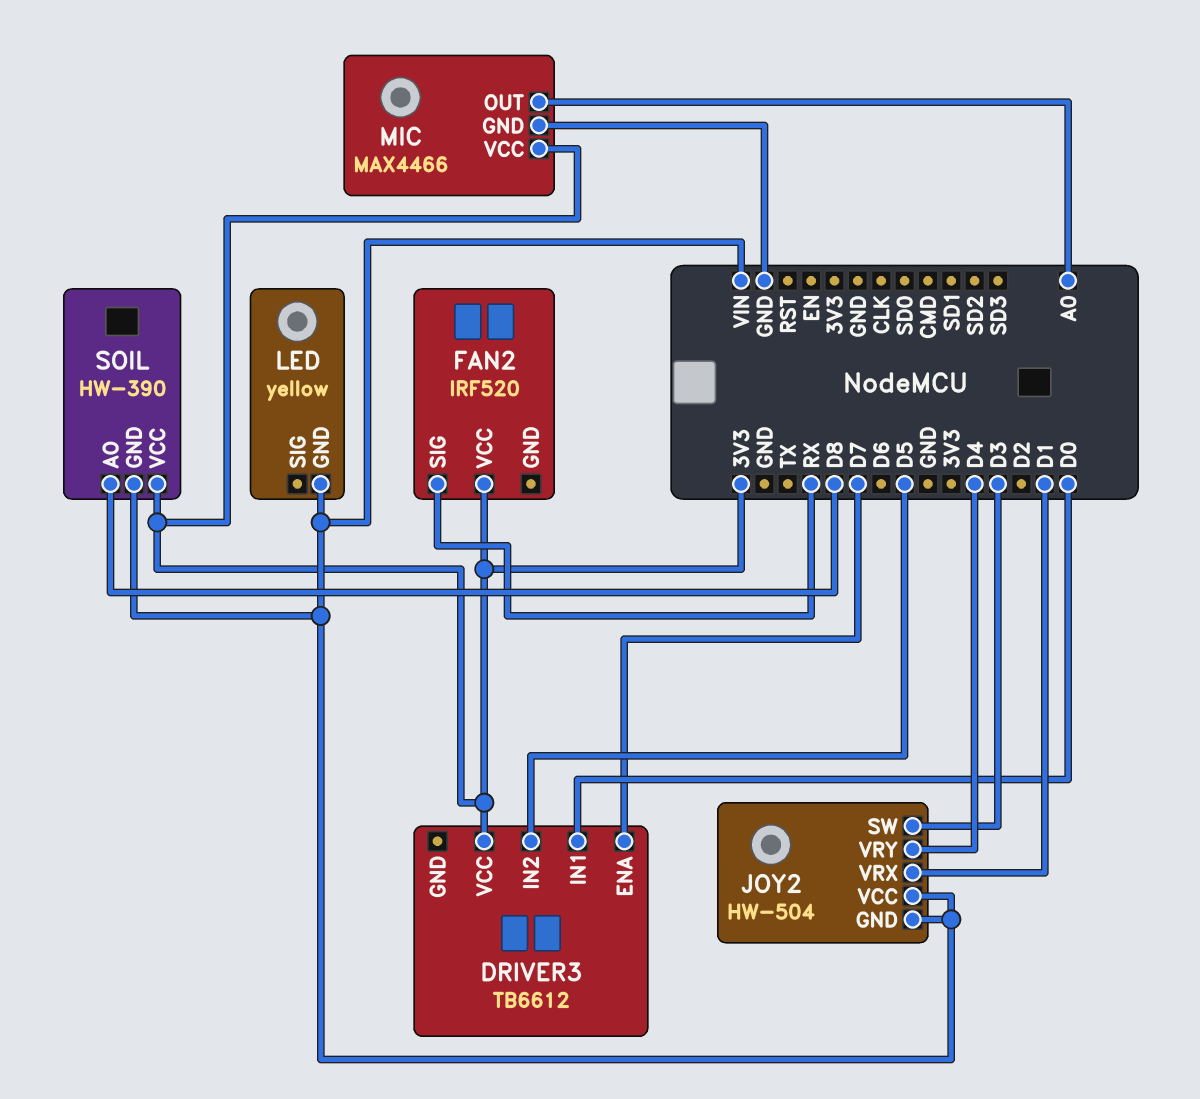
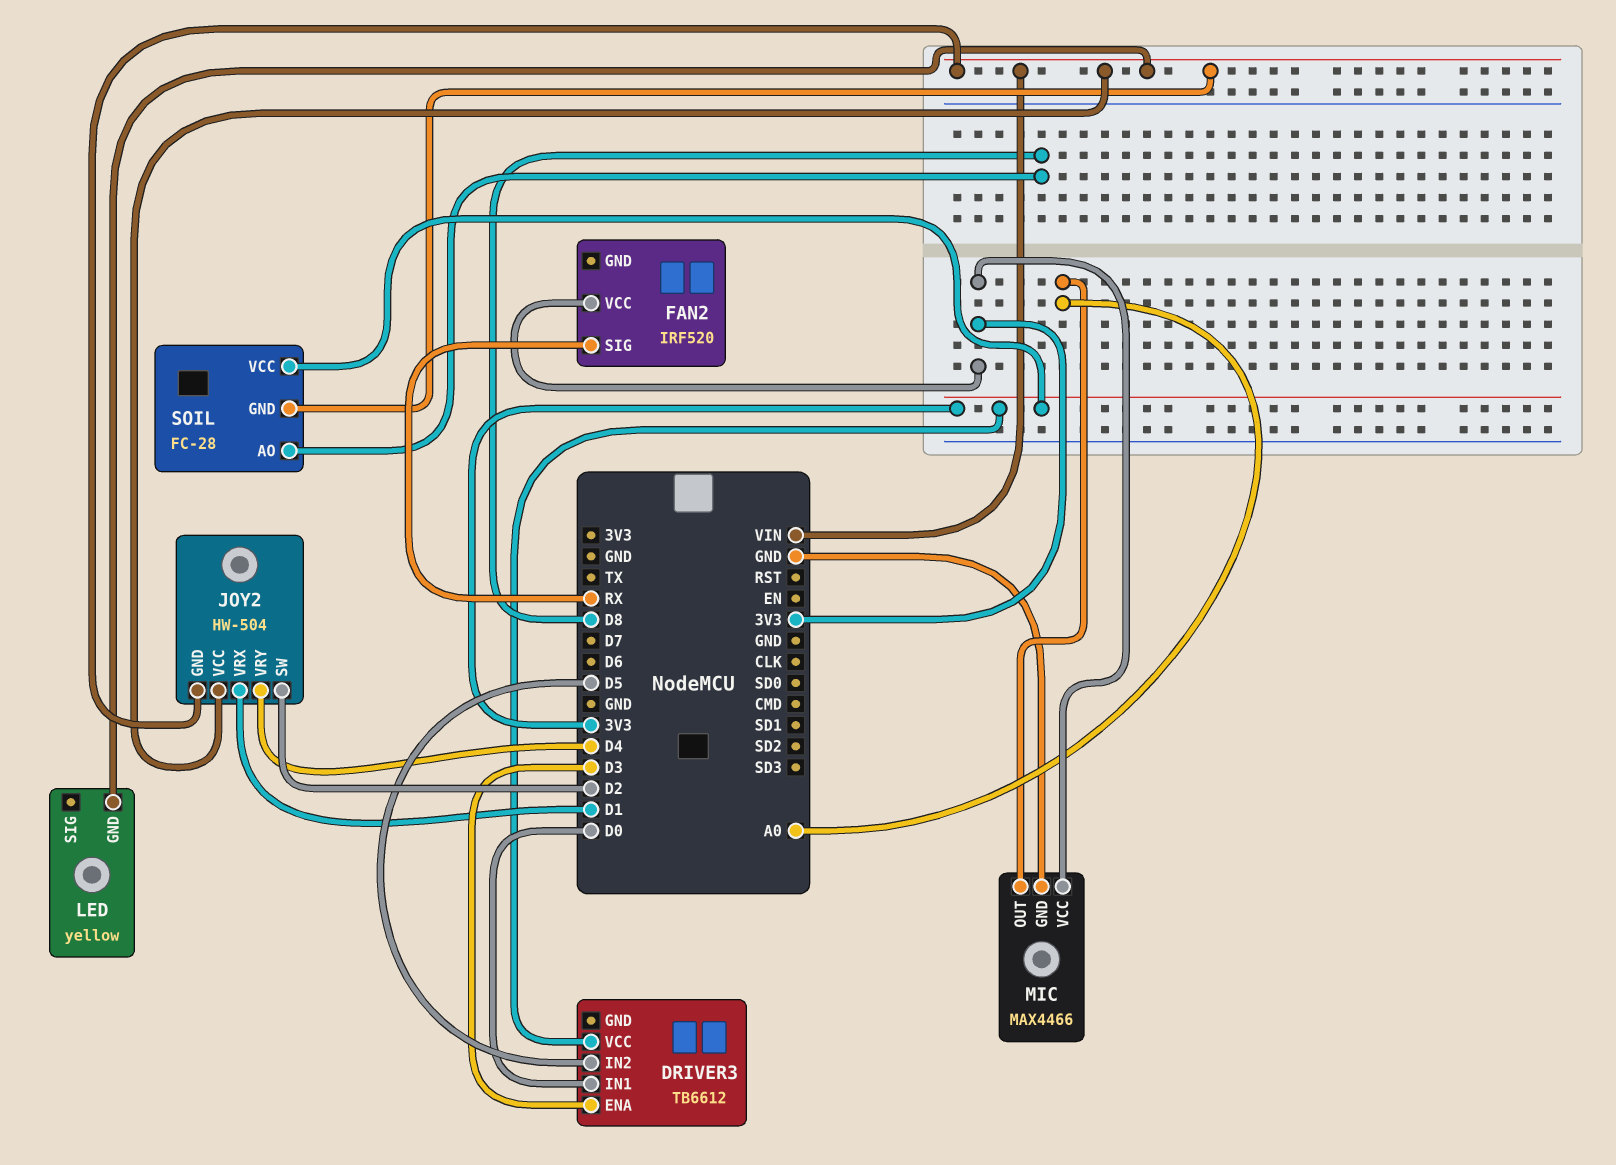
DRIVER3 pin ENA: D7 -> D3
JOY2 pin SW: D3 -> D2
SOIL: HW-390 -> FC-28

